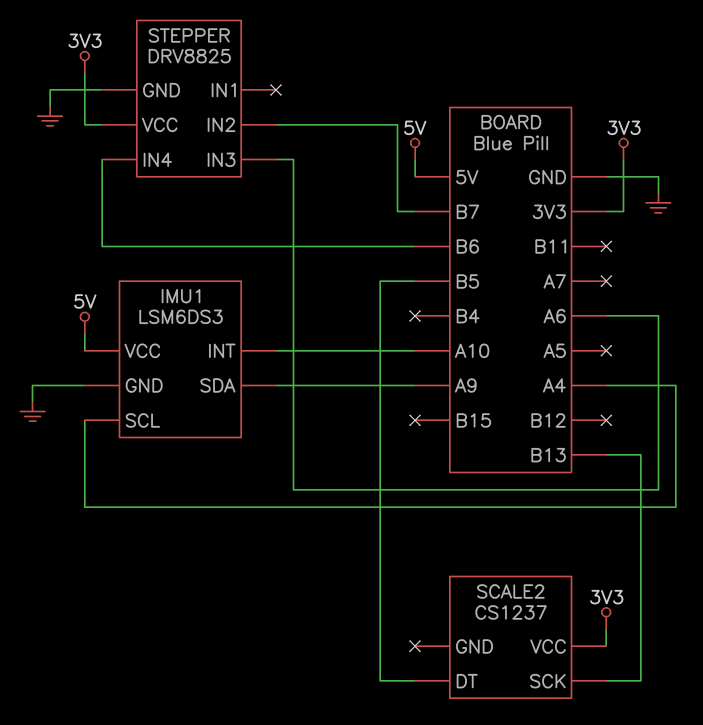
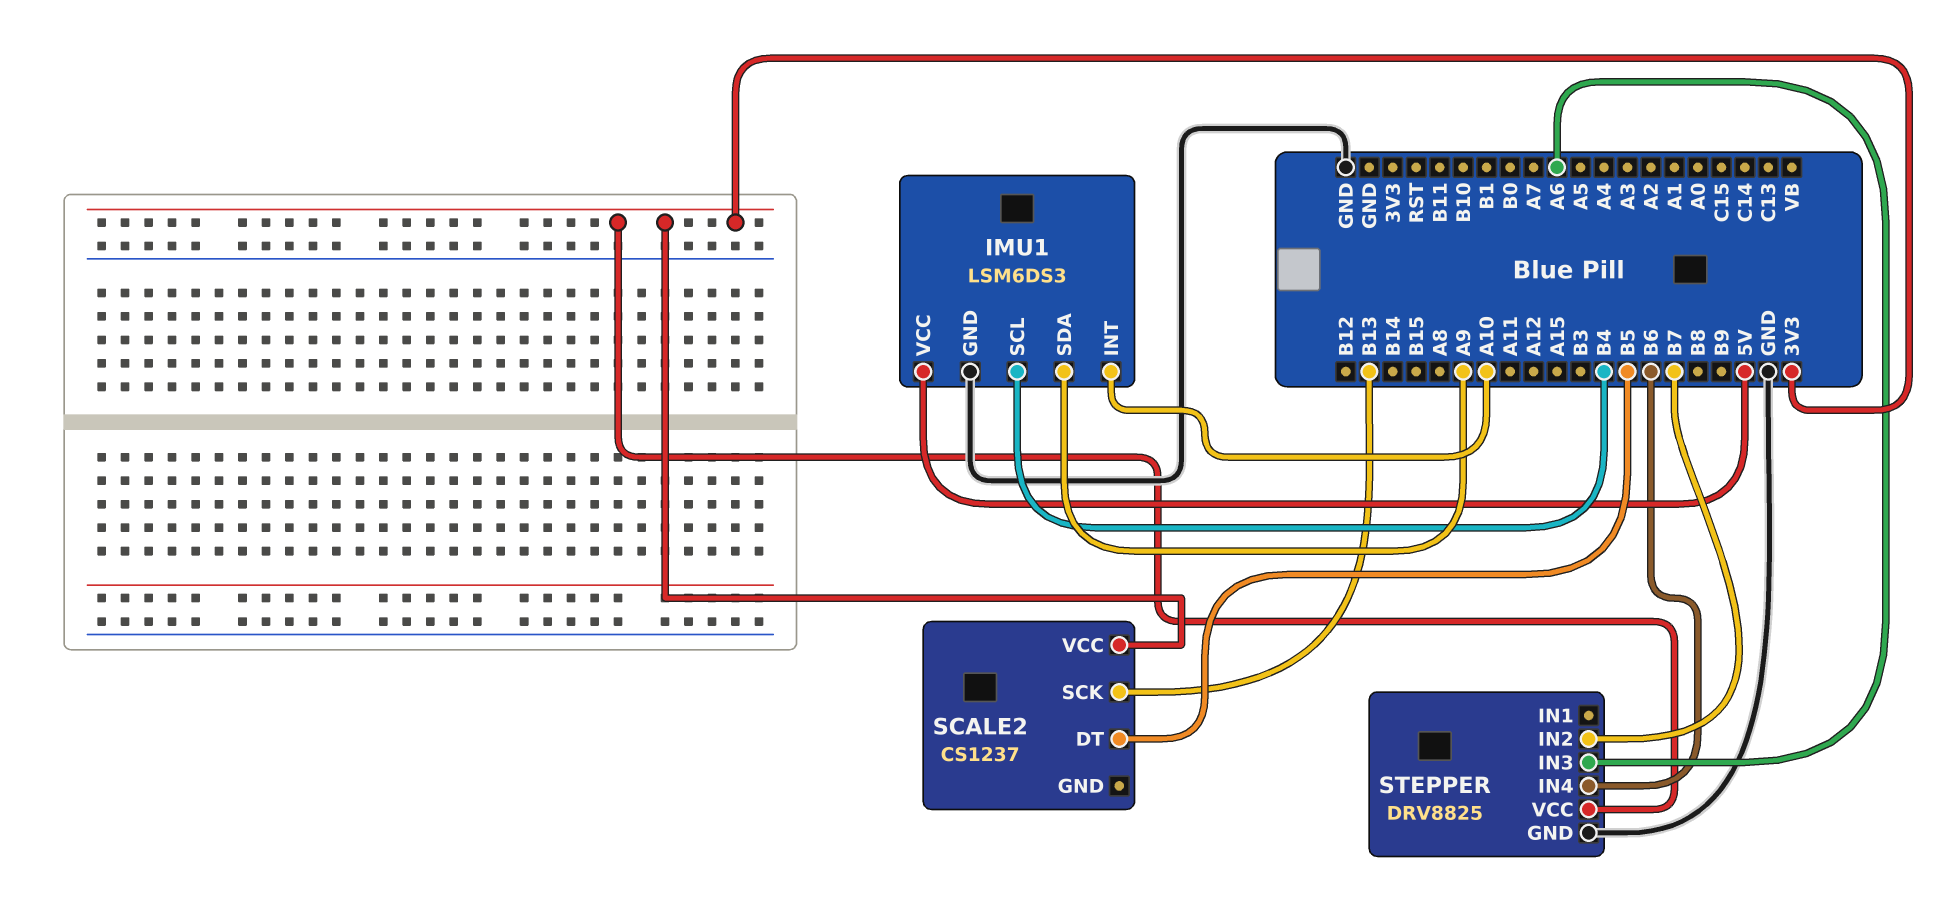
IMU1 pin SCL: A4 -> B4

